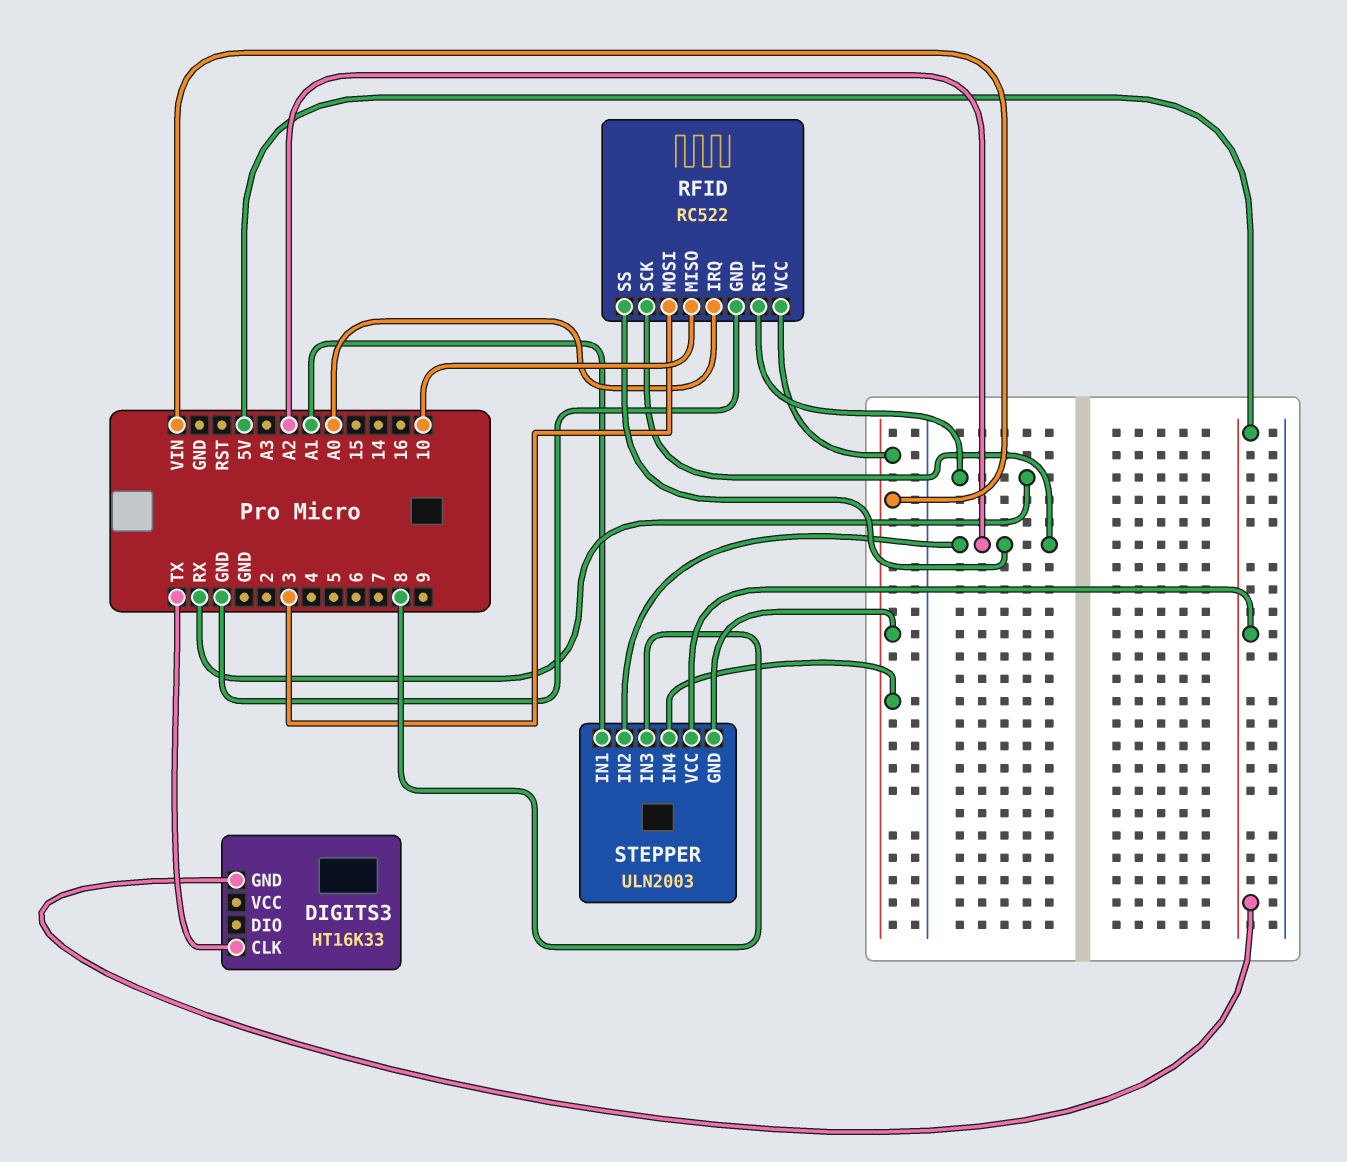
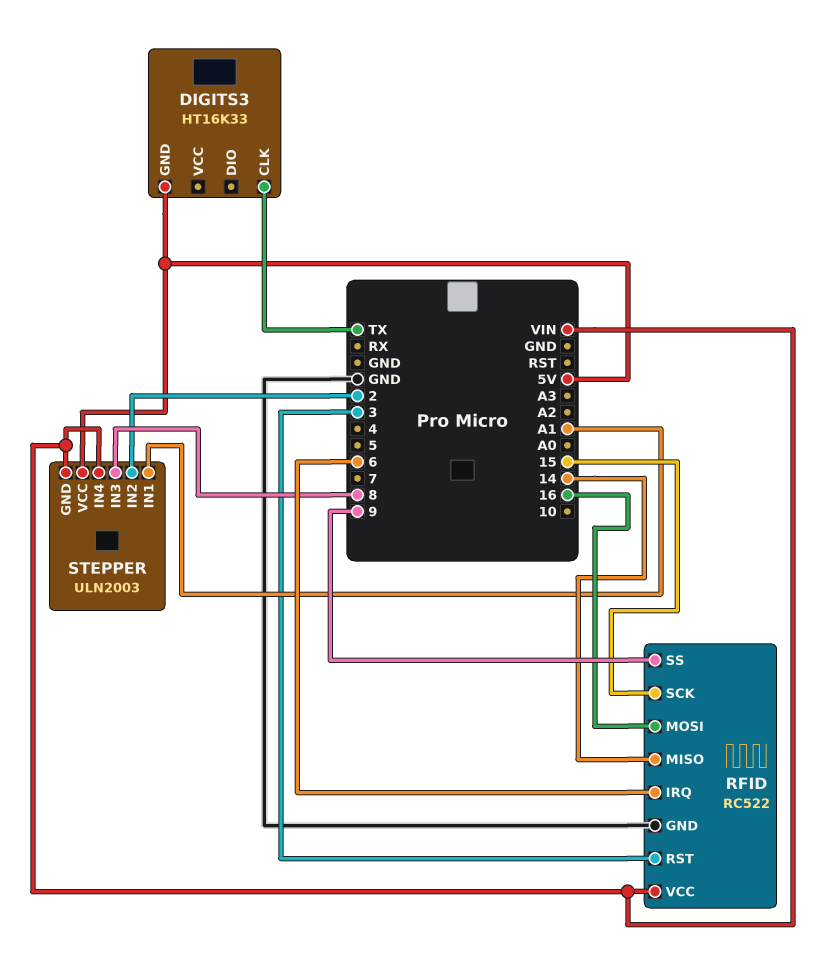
RFID pin IRQ: A0 -> 6
RFID pin MISO: 10 -> 14
RFID pin MOSI: 3 -> 16
RFID pin RST: RX -> 3
RFID pin SCK: A2 -> 15
RFID pin SS: A2 -> 9
STEPPER pin IN2: A2 -> 2

